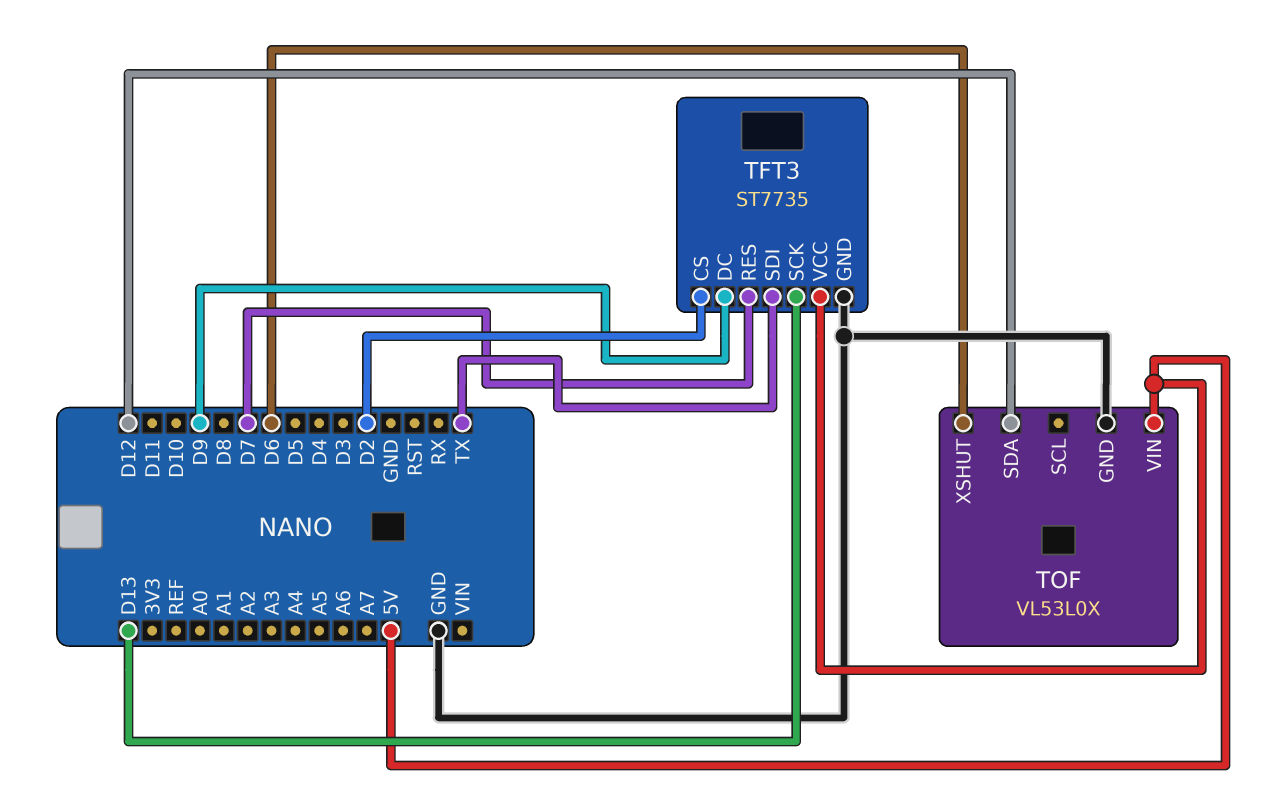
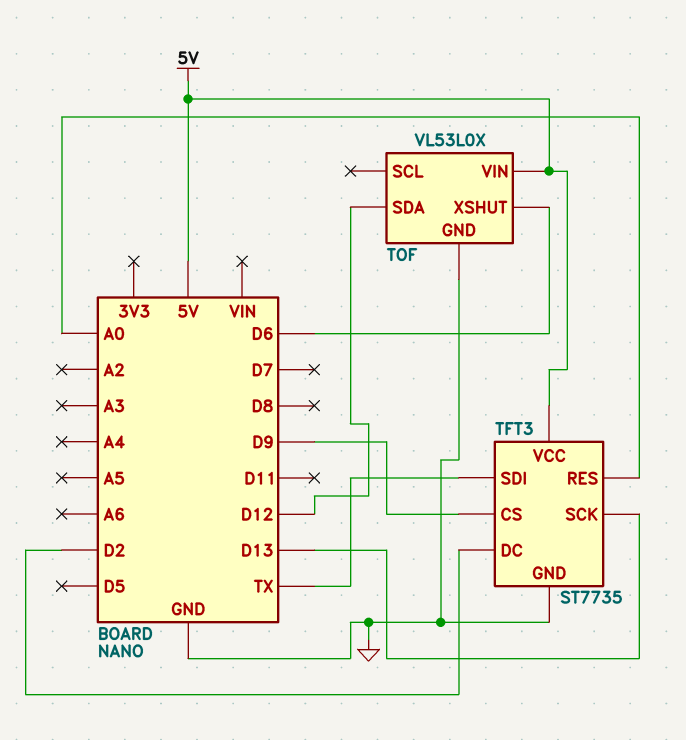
TFT3 pin CS: D2 -> D9
TFT3 pin DC: D9 -> D2
TFT3 pin RES: D7 -> A0

